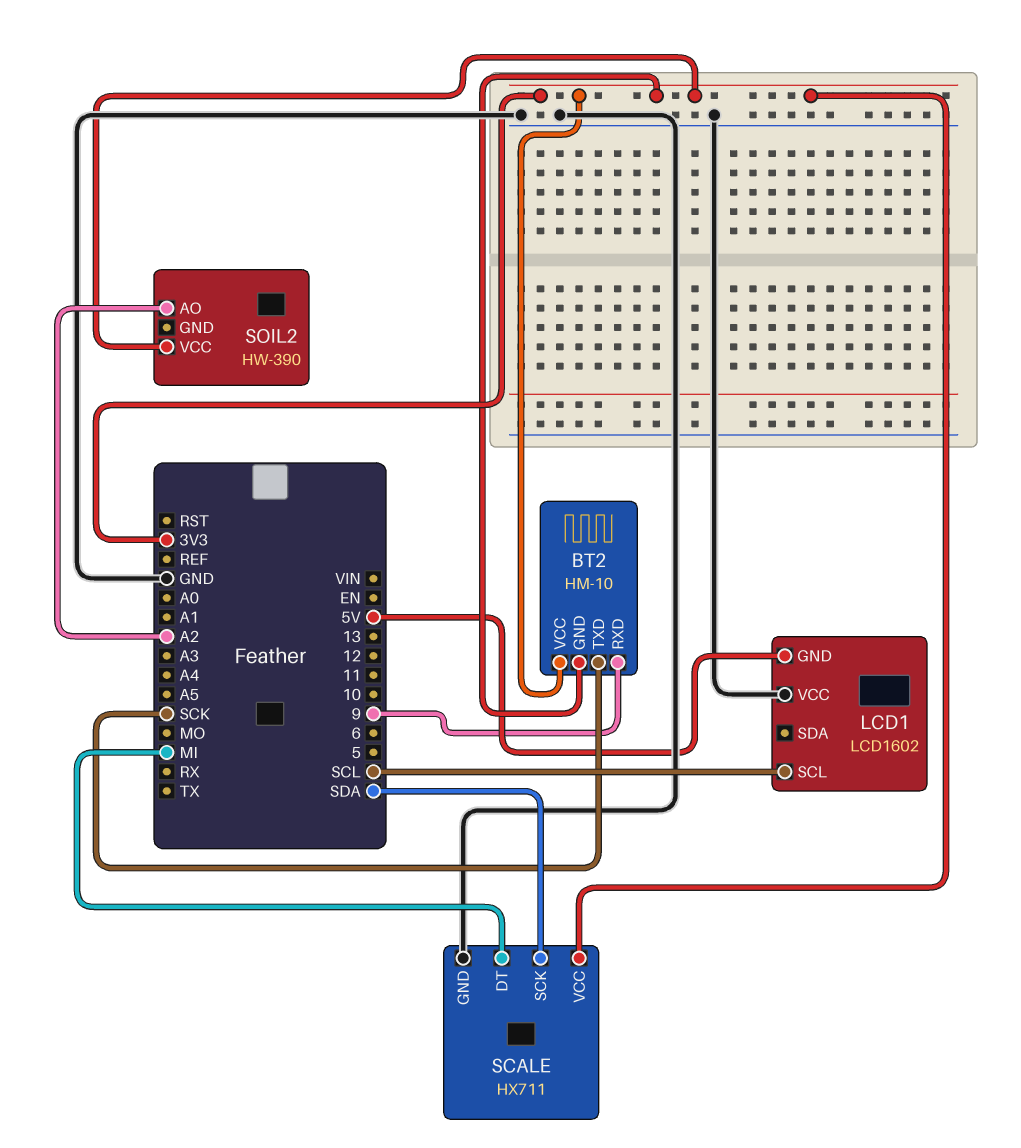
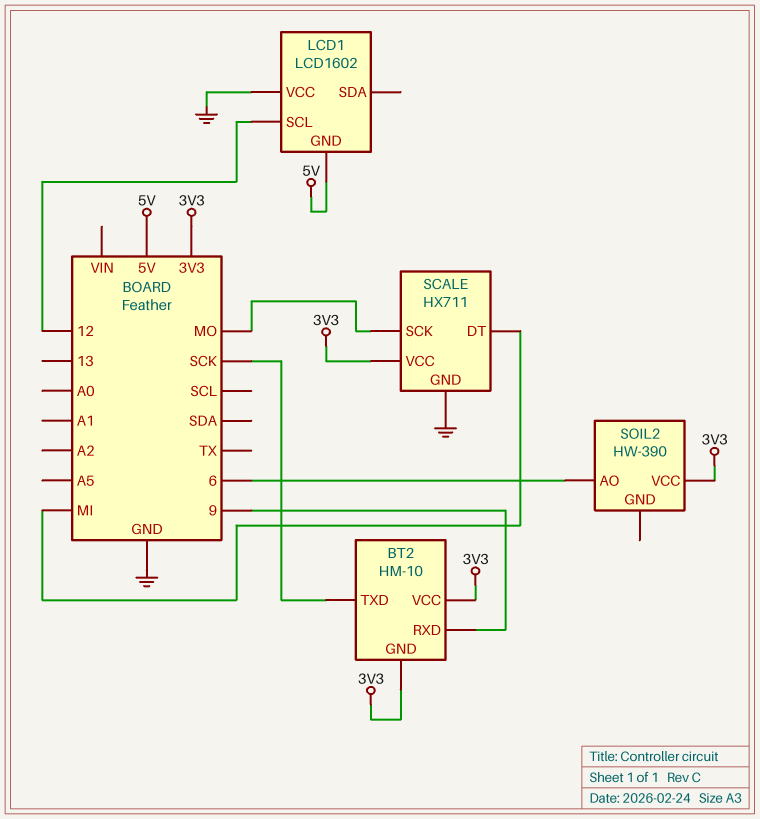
LCD1 pin SCL: SCL -> 12
SCALE pin SCK: SDA -> MO
SOIL2 pin AO: A2 -> 6

